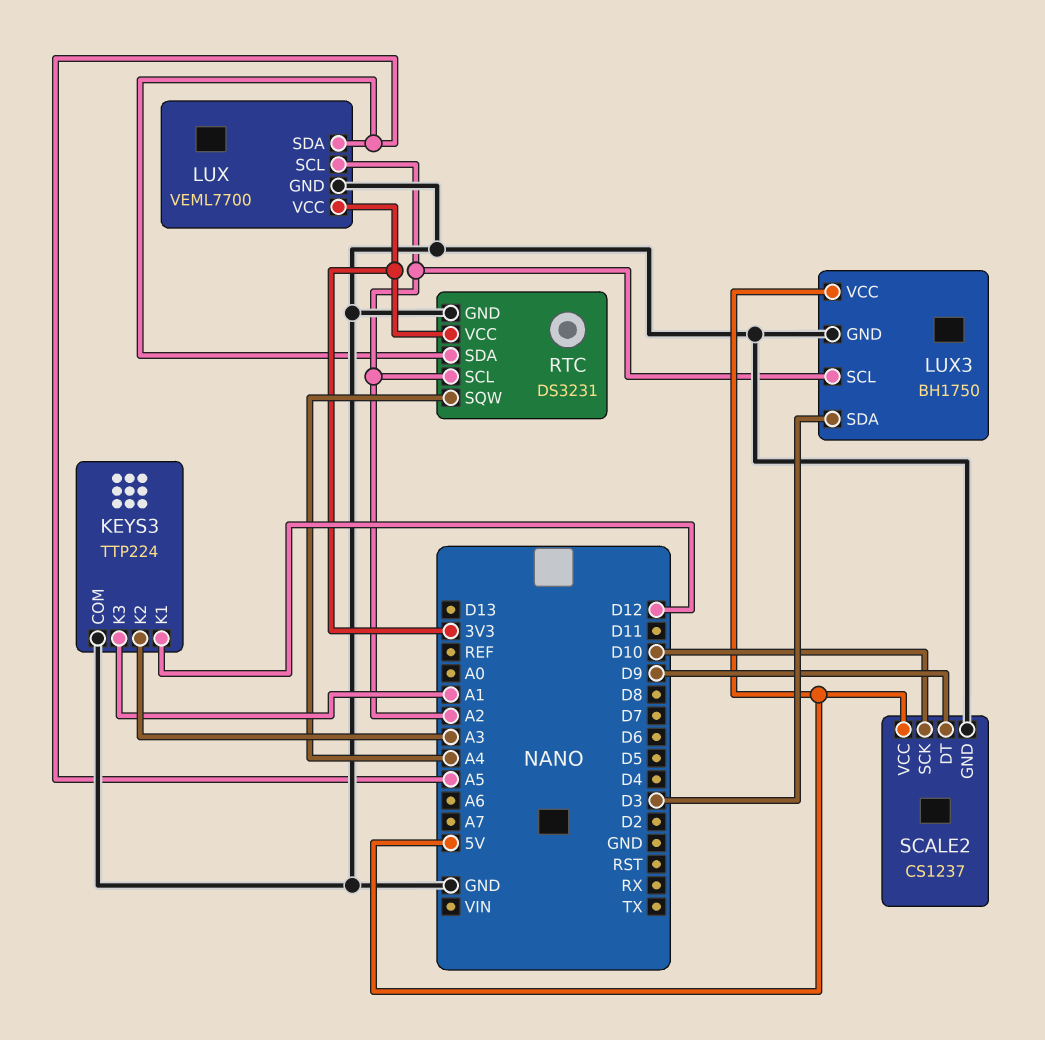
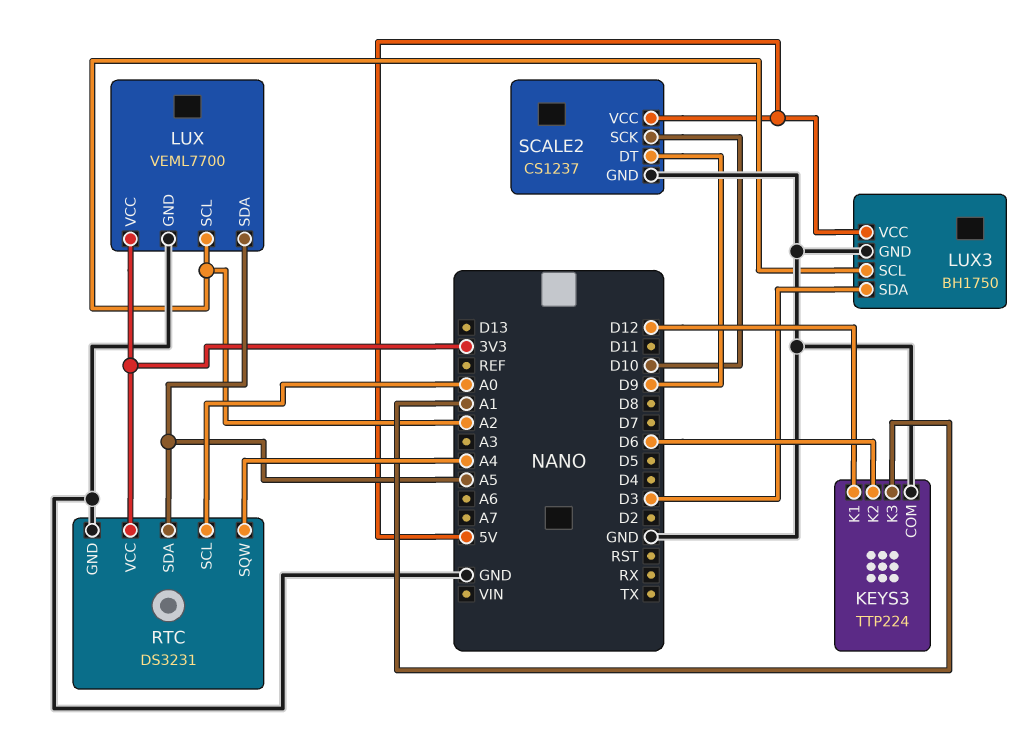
KEYS3 pin K2: A3 -> D6
RTC pin SCL: A2 -> A0

